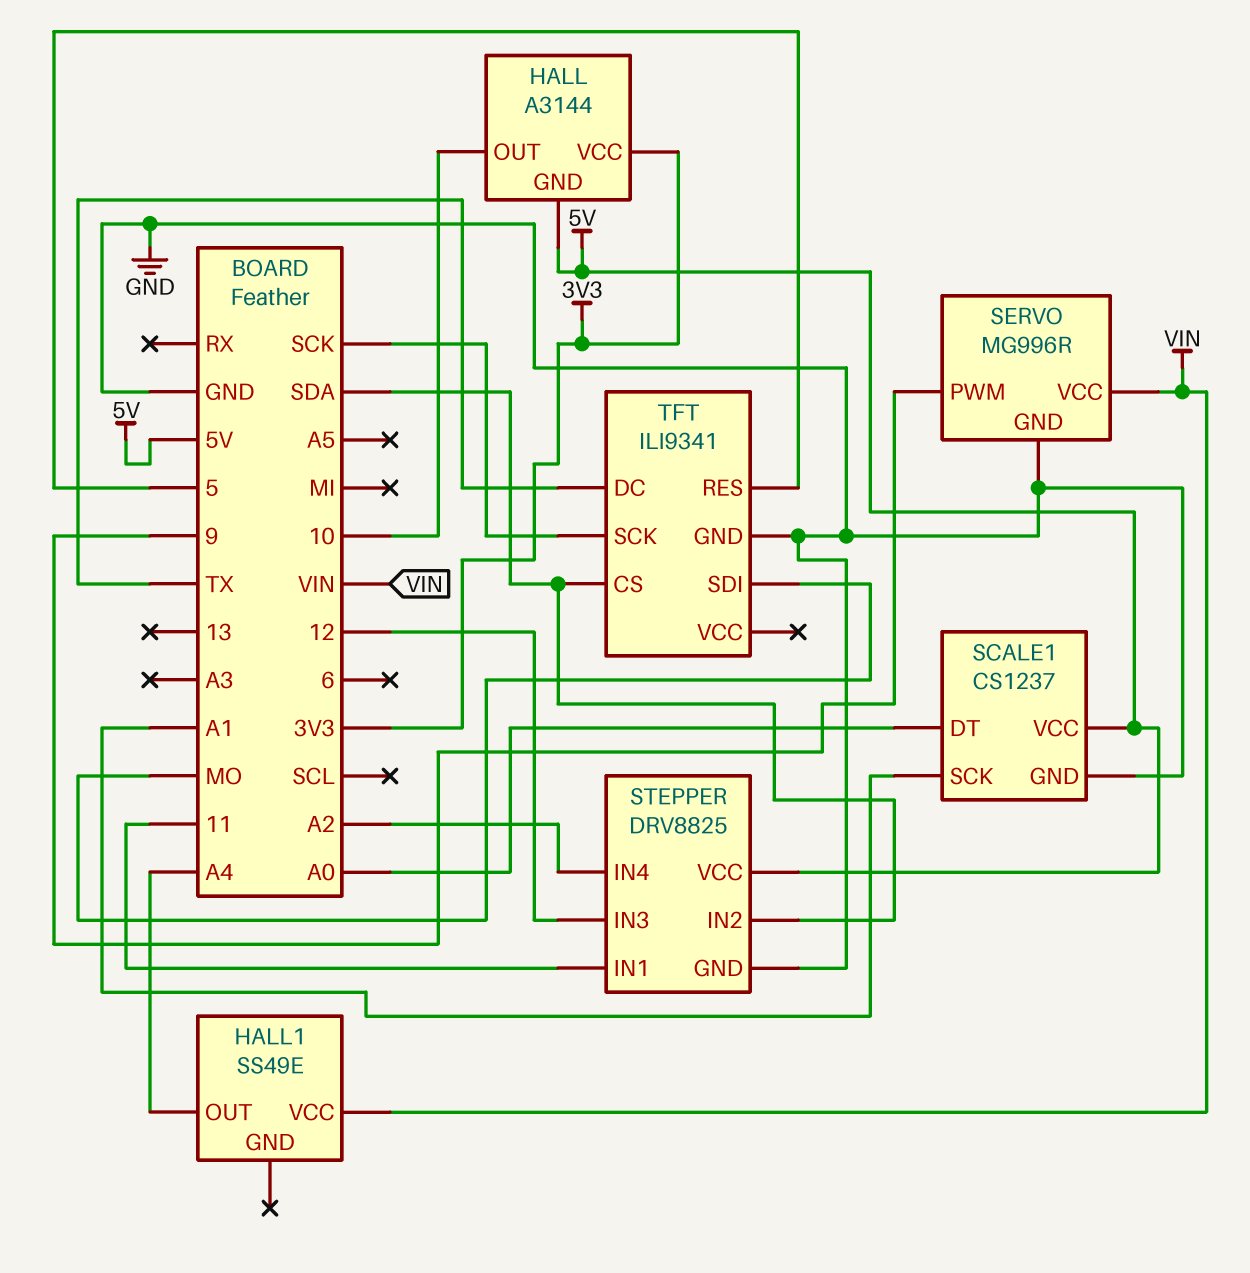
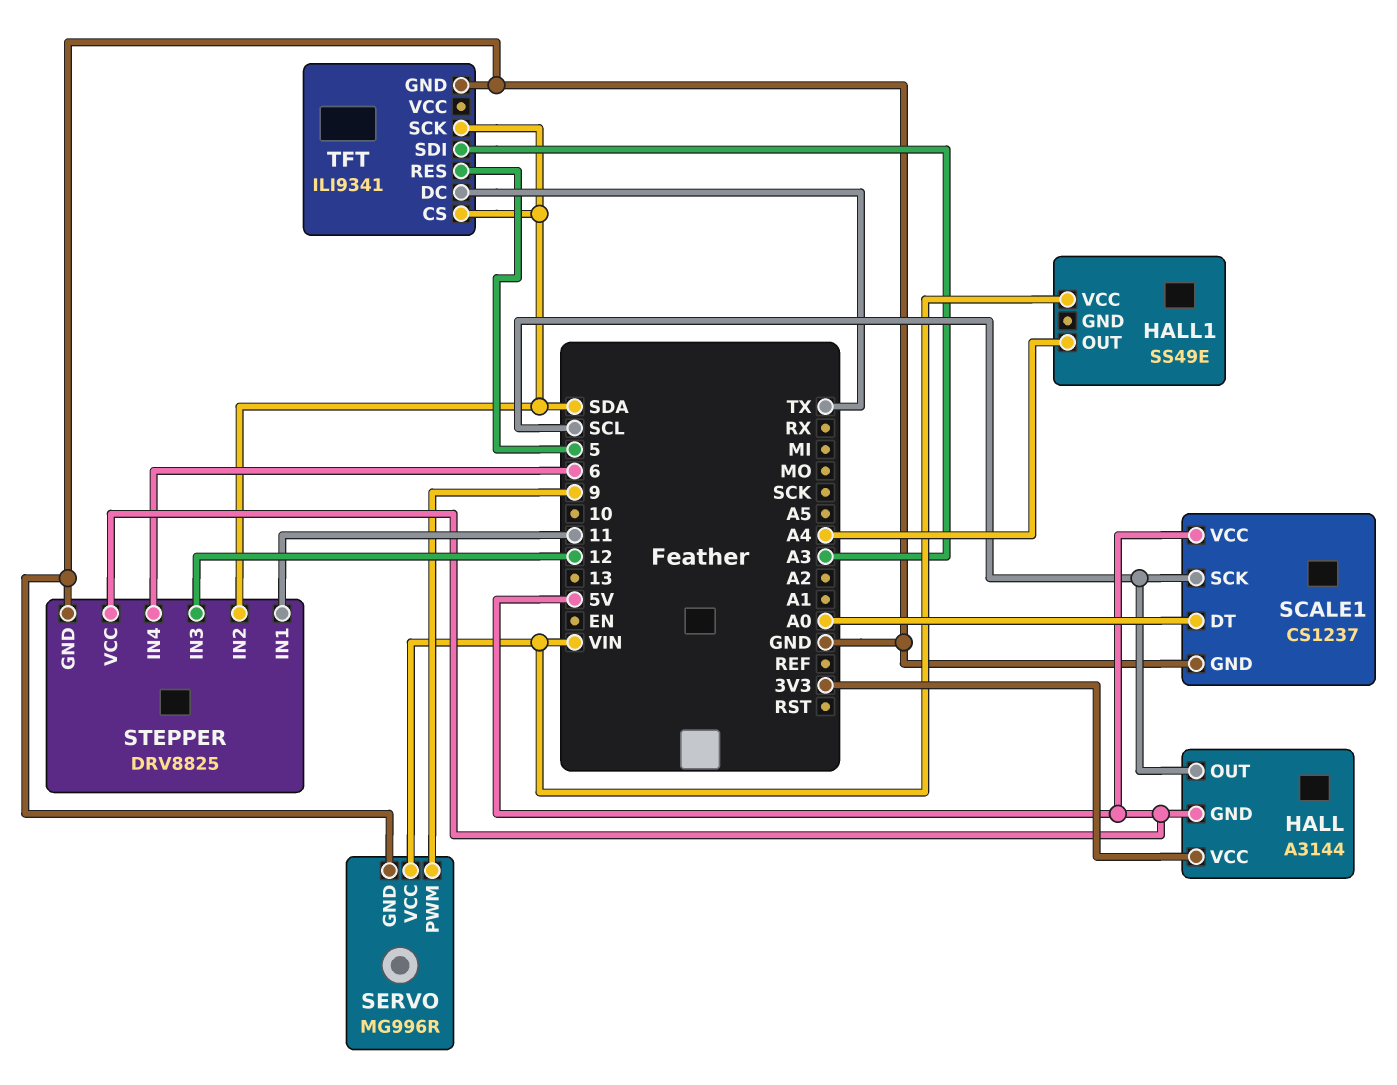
HALL pin OUT: 10 -> SCL
SCALE1 pin SCK: A1 -> SCL
STEPPER pin IN4: A2 -> 6
TFT pin SCK: SCK -> SDA
TFT pin SDI: MO -> A3

